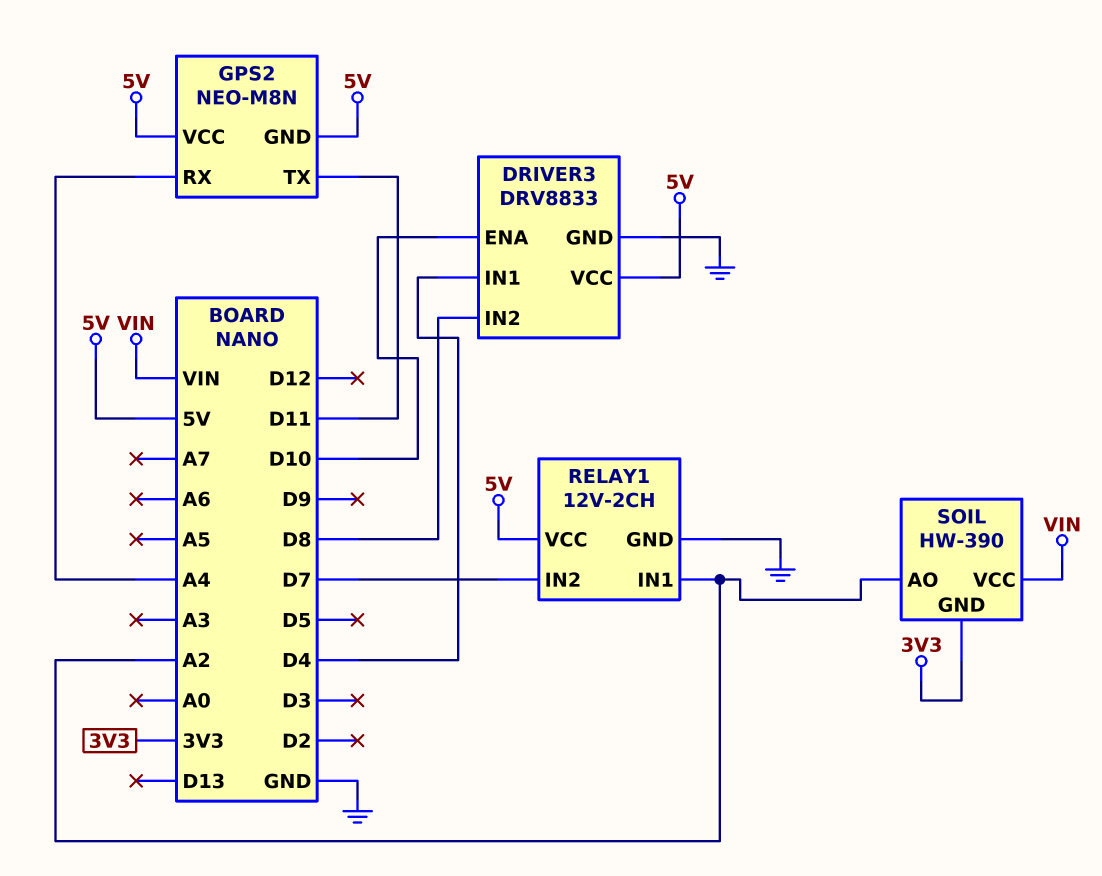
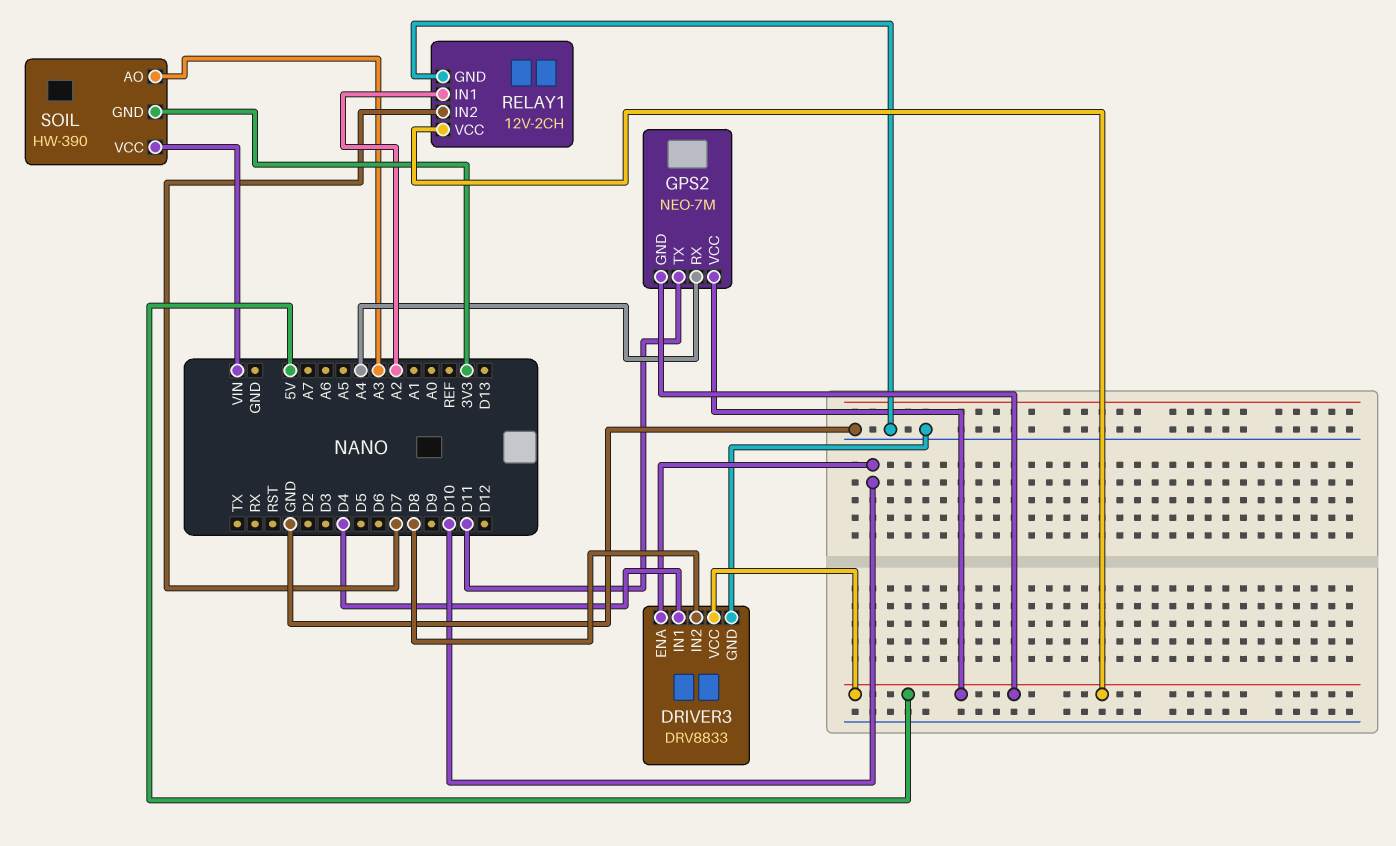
GPS2: NEO-M8N -> NEO-7M
SOIL pin AO: A2 -> A3

